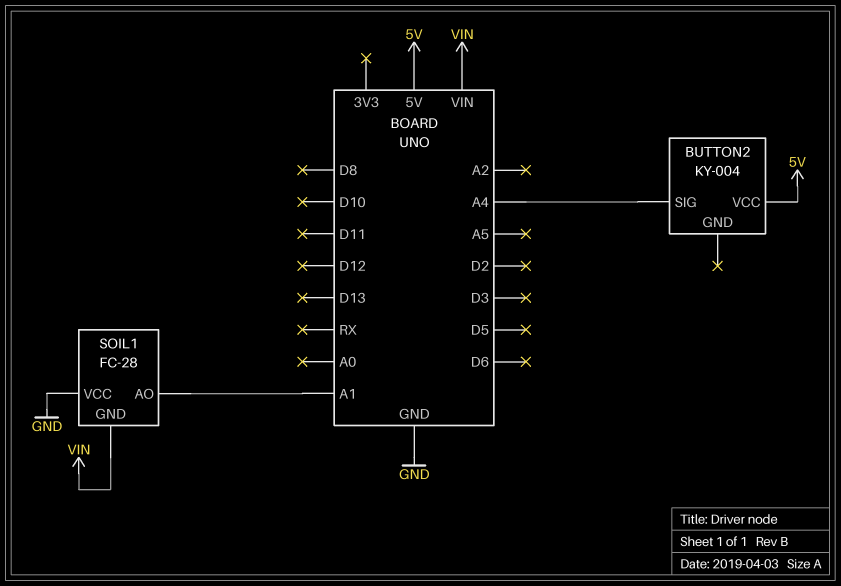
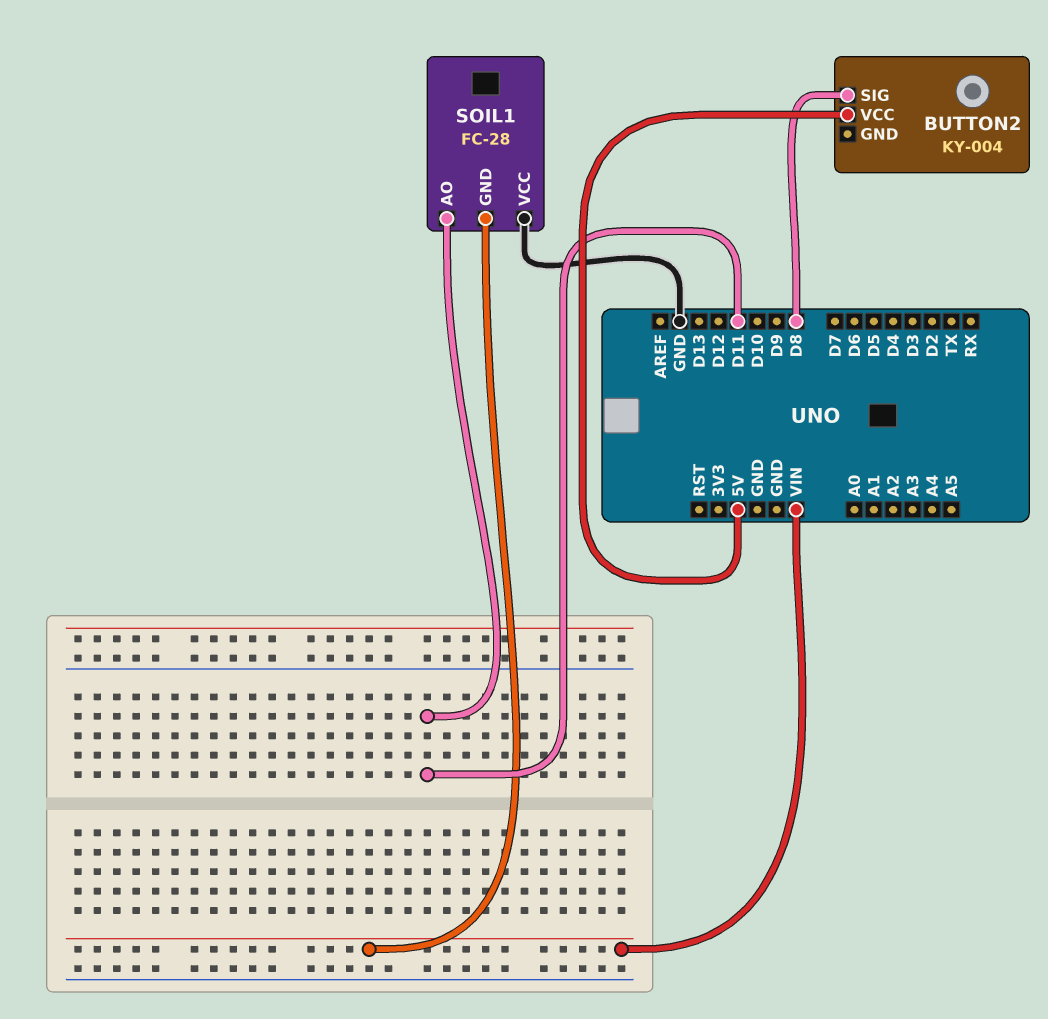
BUTTON2 pin SIG: A4 -> D8
SOIL1 pin AO: A1 -> D11

